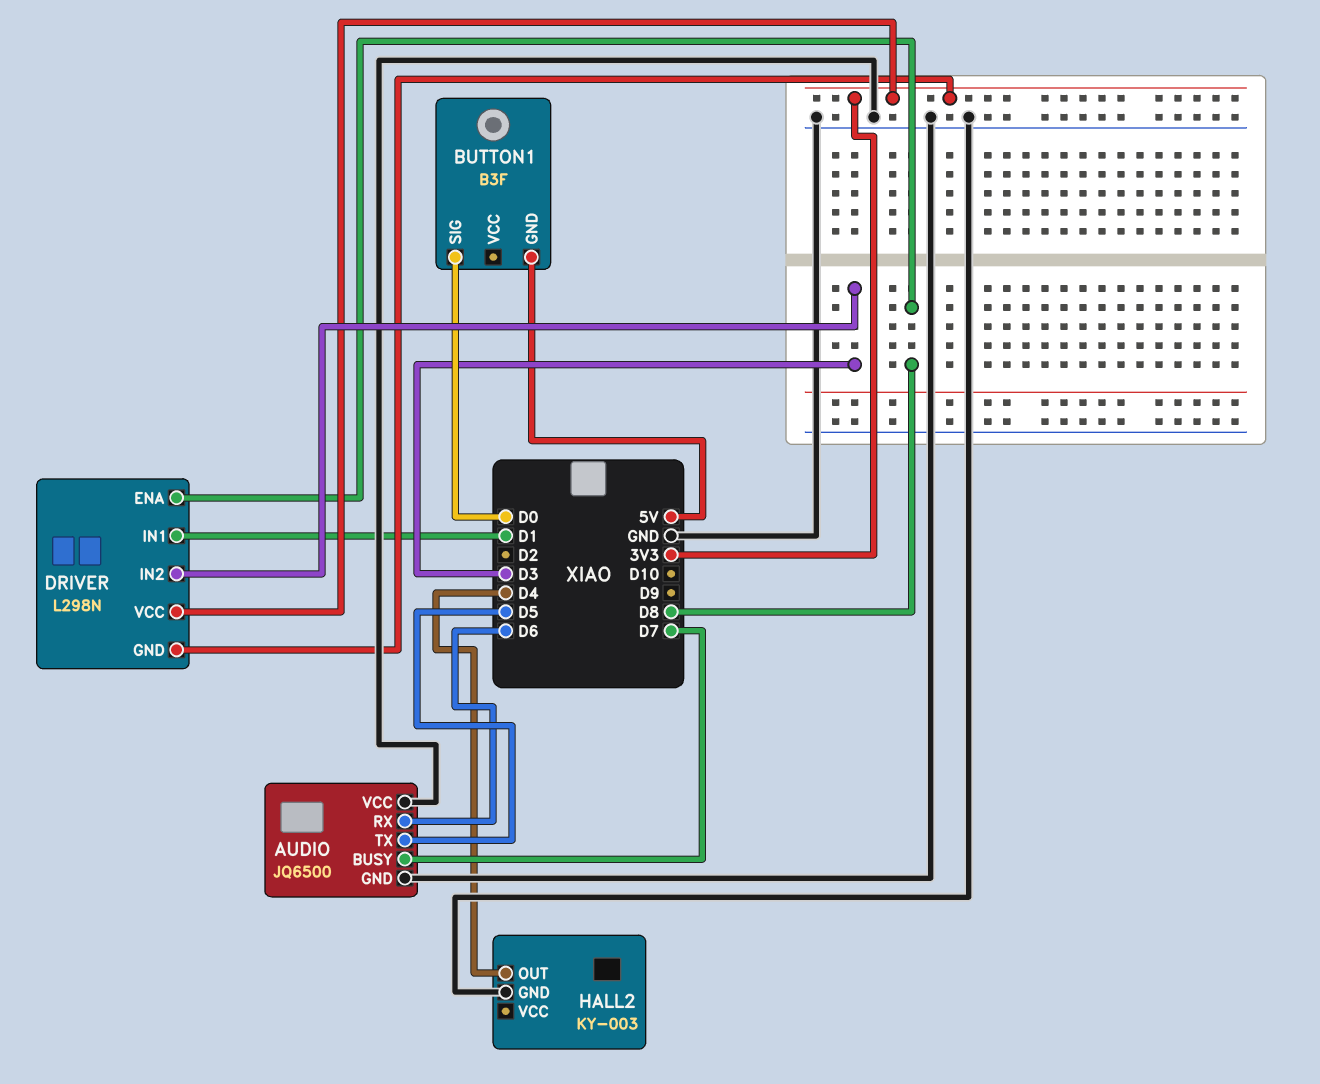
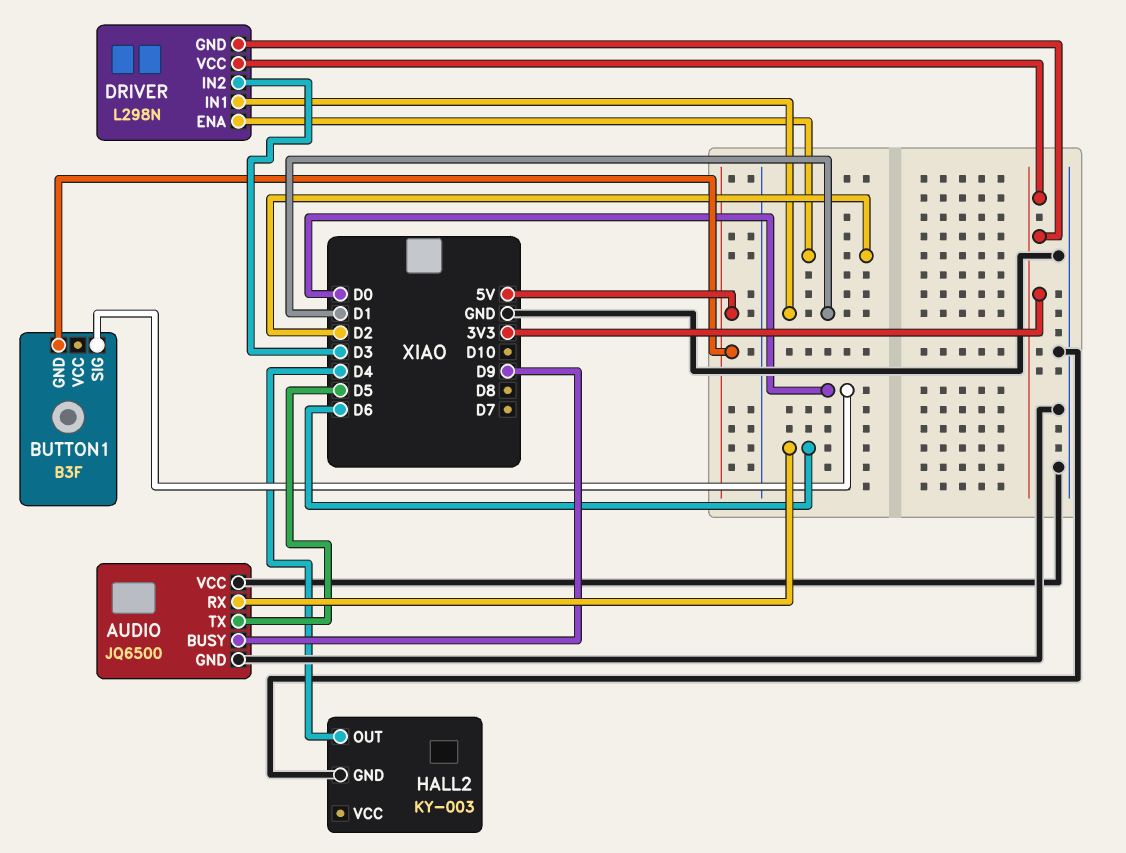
AUDIO pin BUSY: D7 -> D9
DRIVER pin ENA: D8 -> D2

